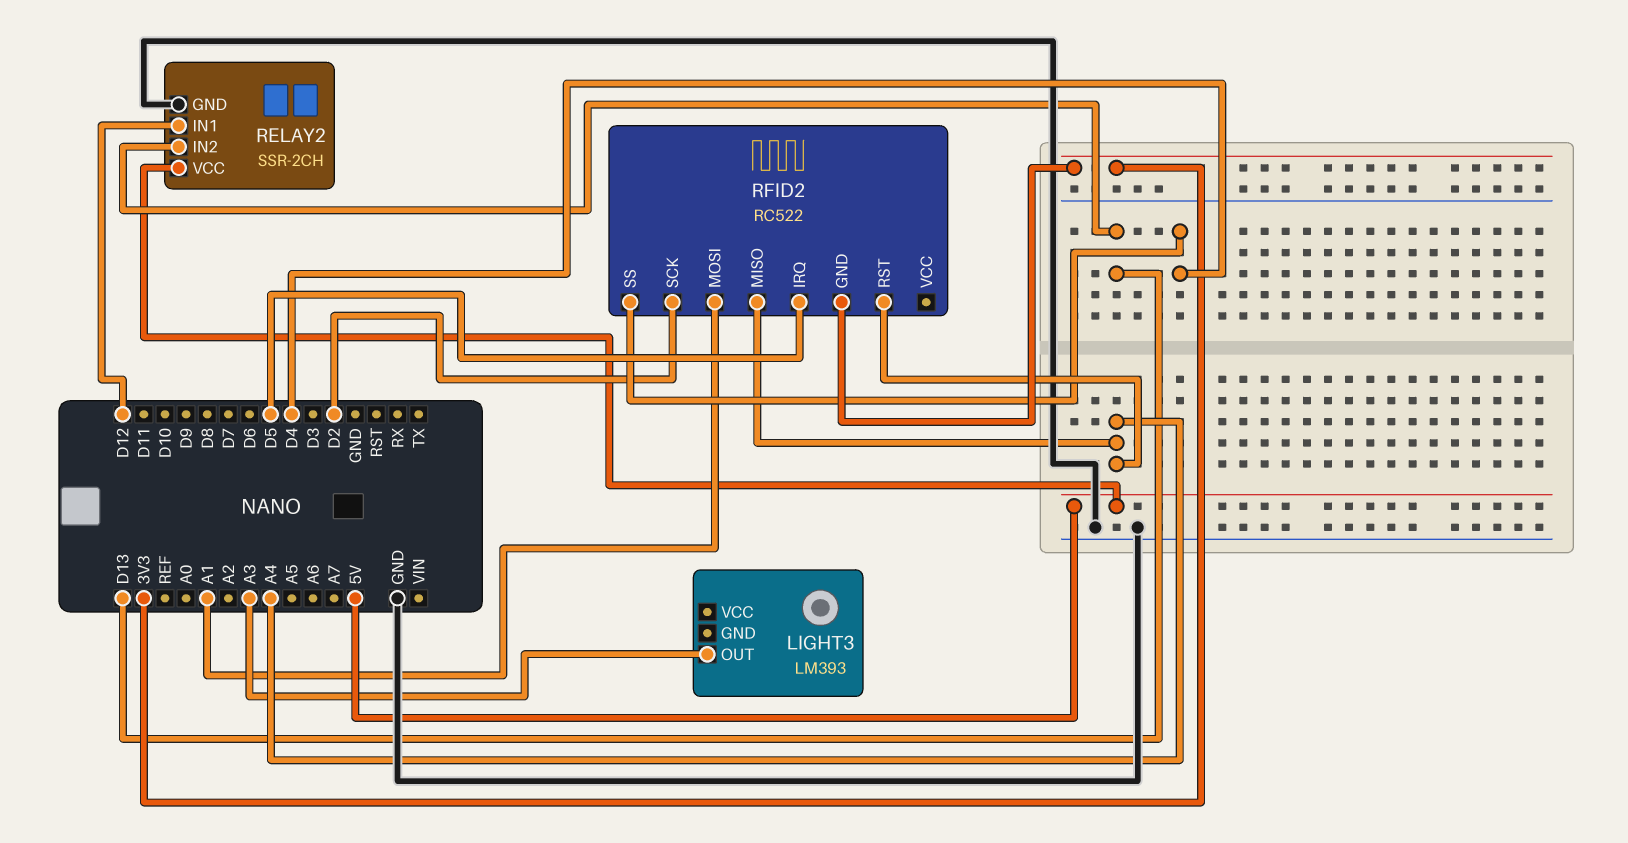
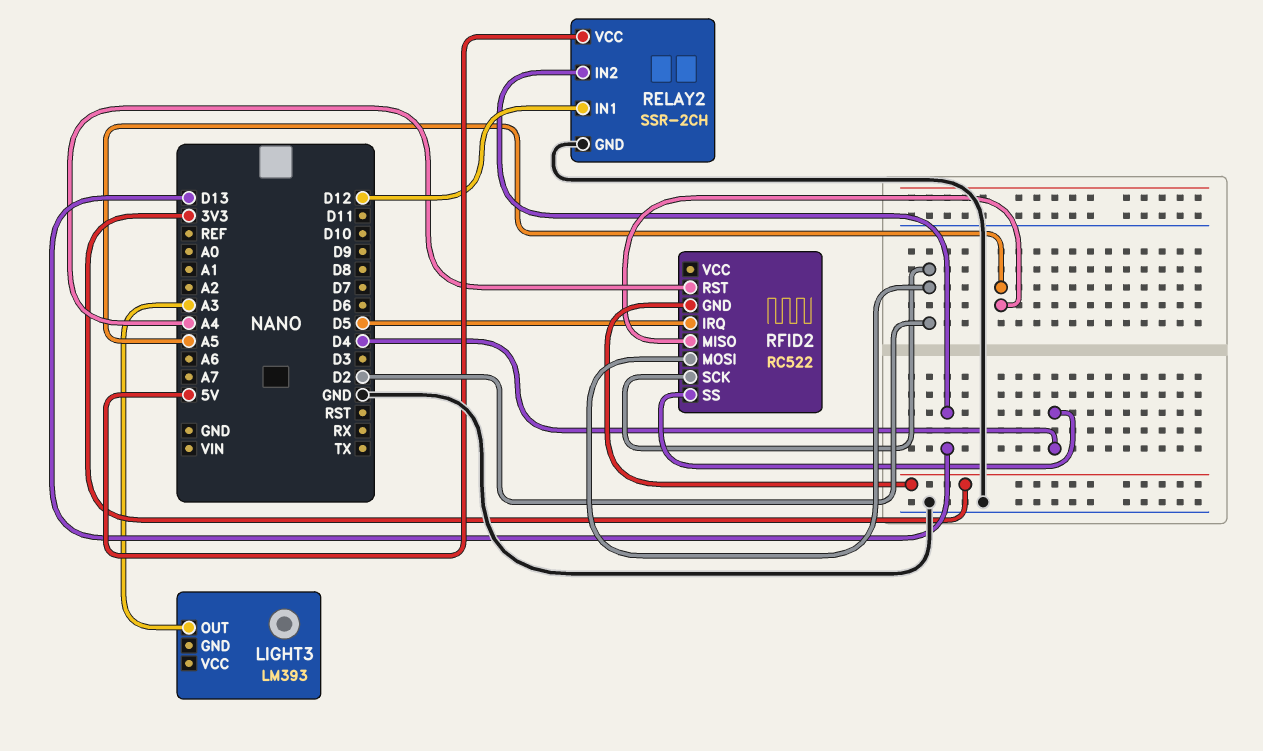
RFID2 pin MISO: A4 -> A5
RFID2 pin MOSI: A1 -> D2

